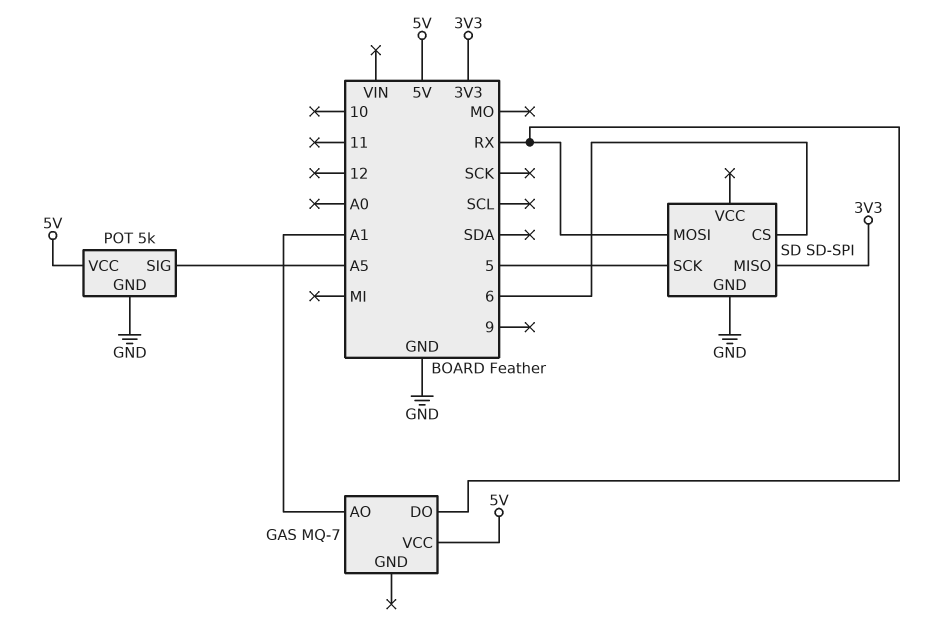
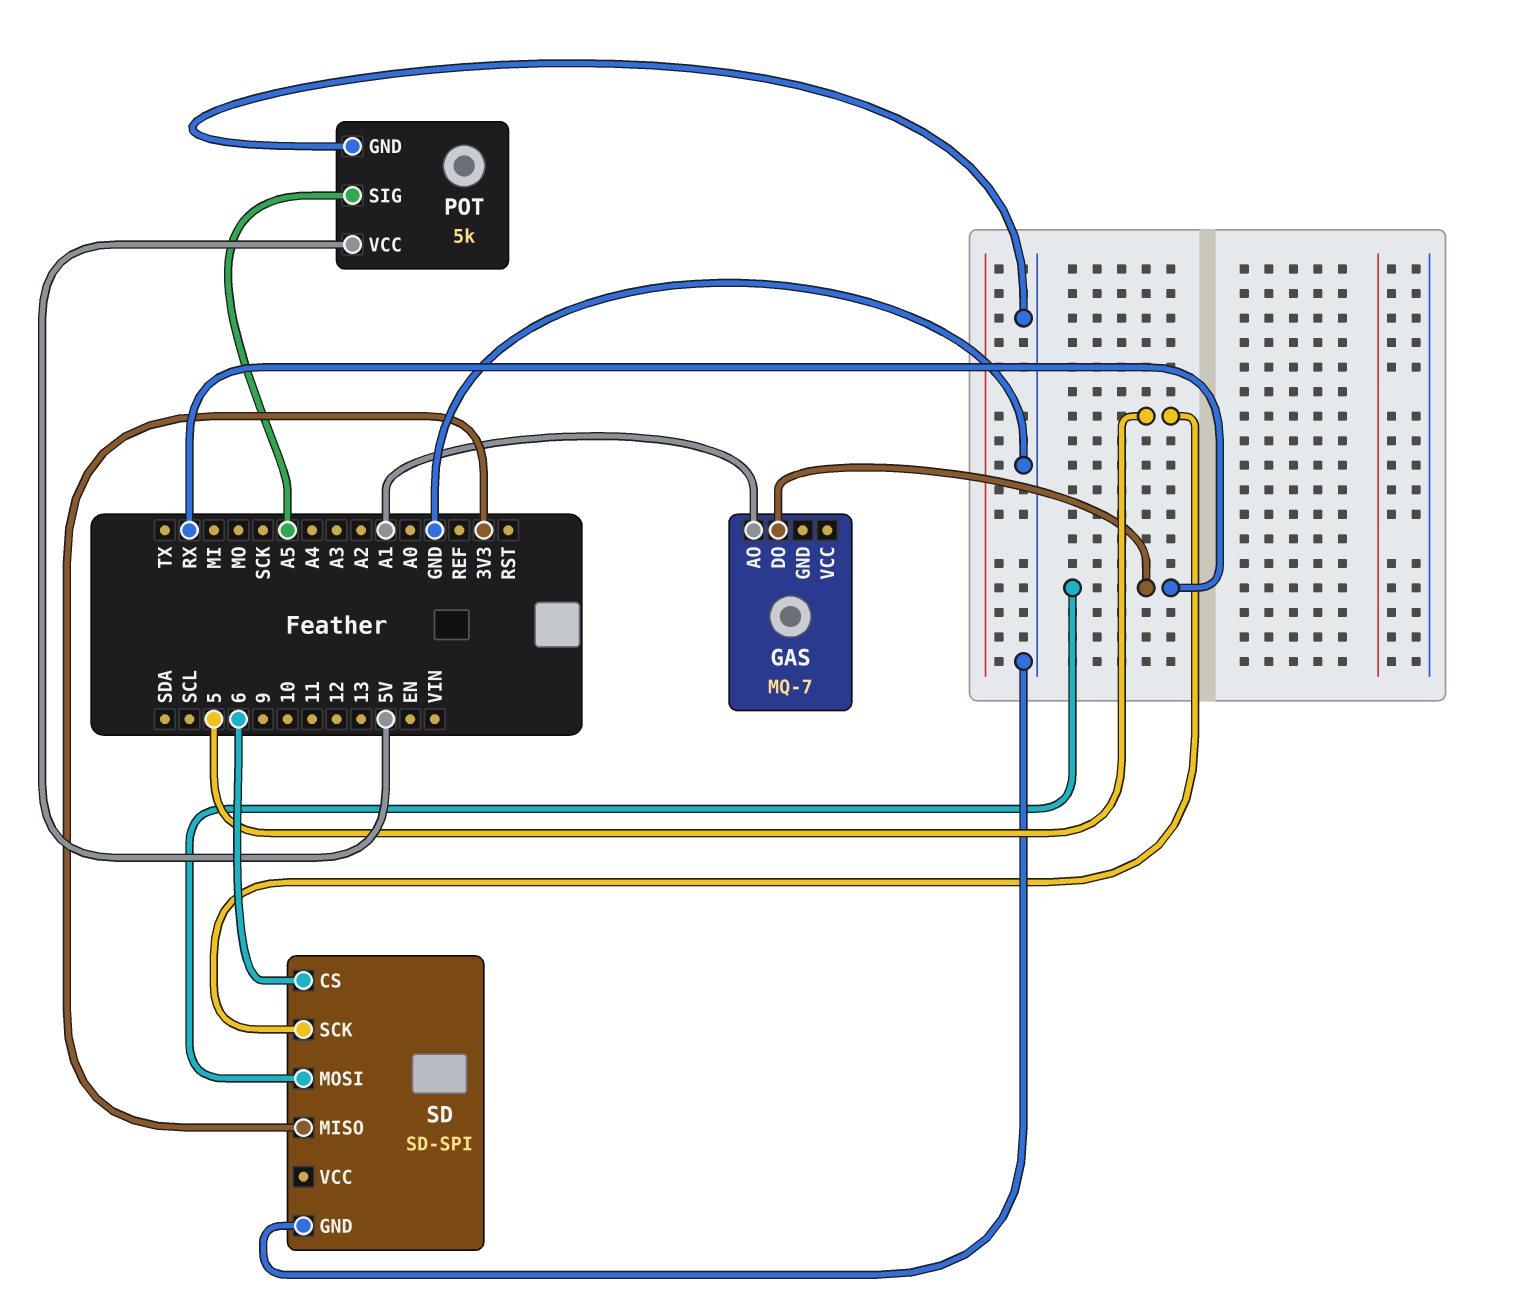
GAS pin VCC: 5V -> none

